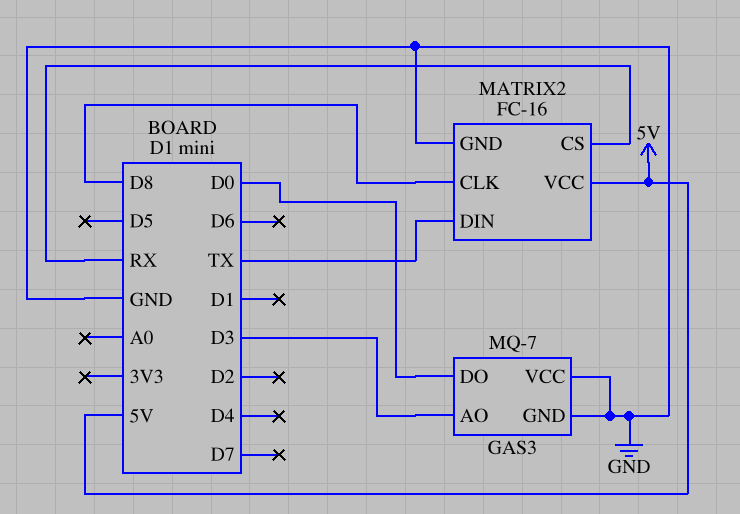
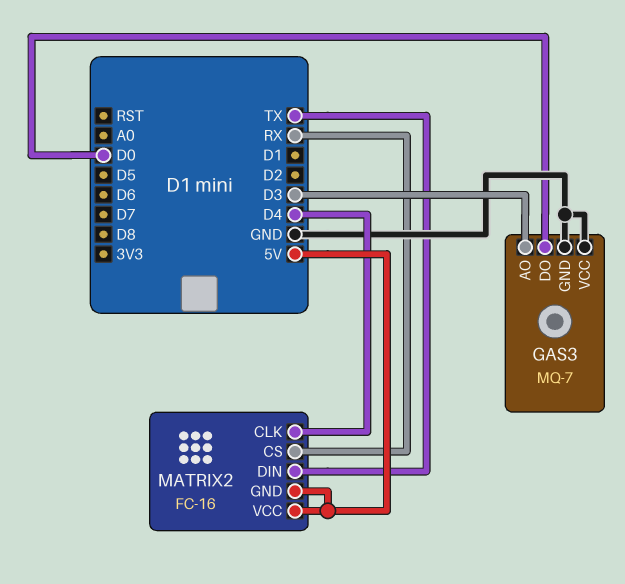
MATRIX2 pin CLK: D8 -> D4
MATRIX2 pin GND: GND -> 5V

